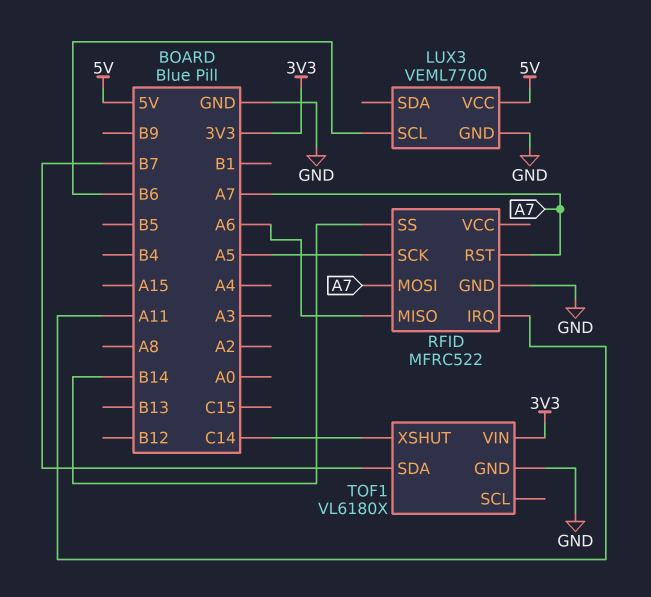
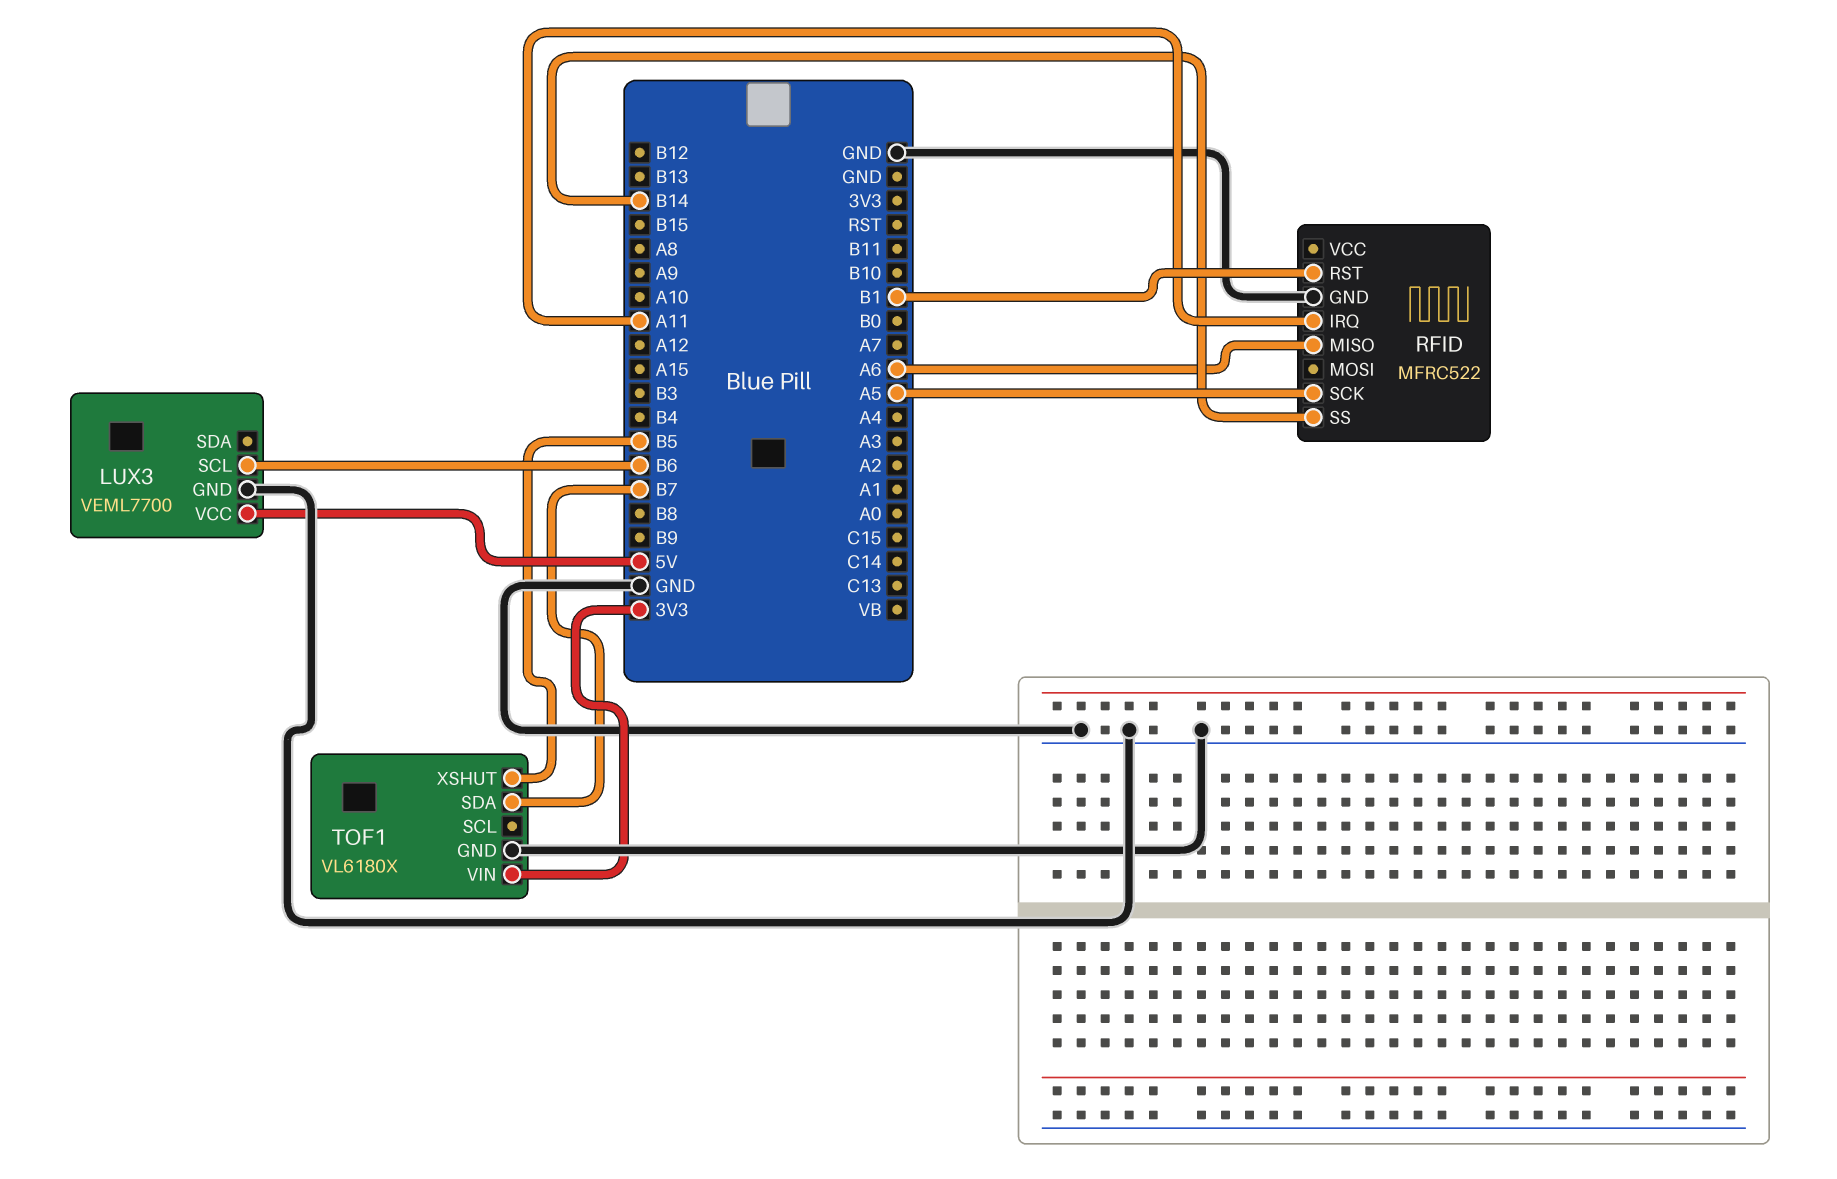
RFID pin MOSI: A7 -> none
RFID pin RST: A7 -> B1
TOF1 pin XSHUT: C14 -> B5

